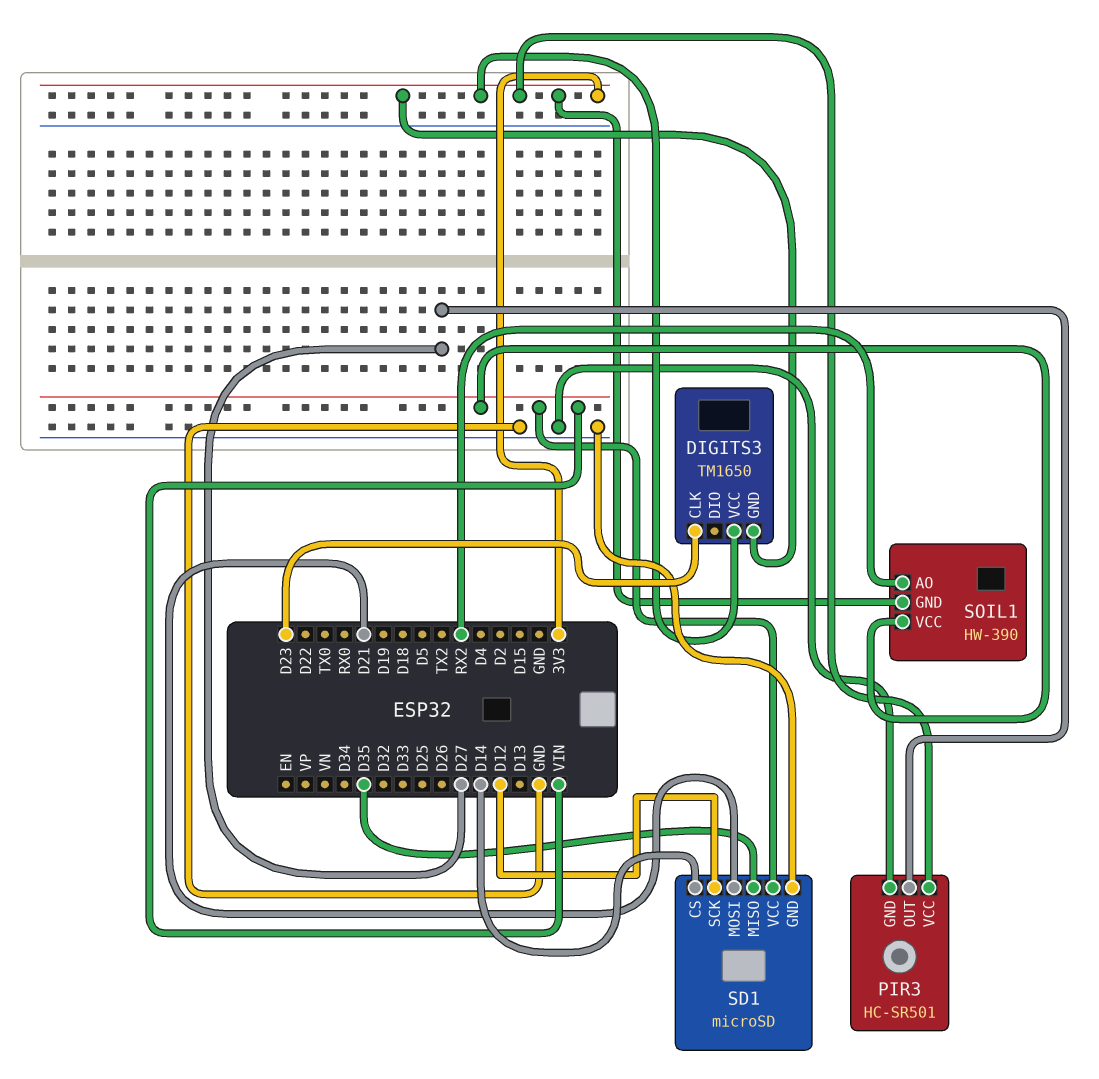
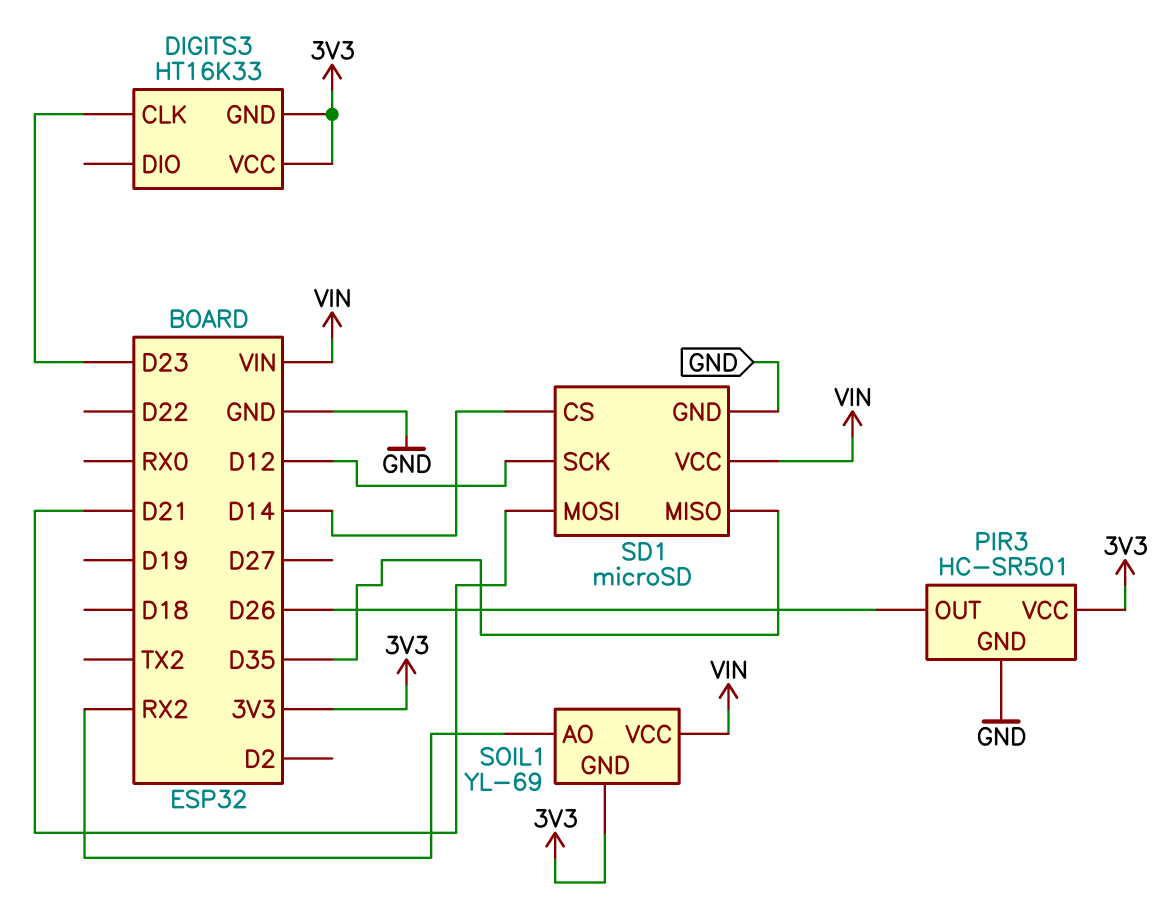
DIGITS3: TM1650 -> HT16K33
PIR3 pin OUT: D27 -> D26
SOIL1: HW-390 -> YL-69

